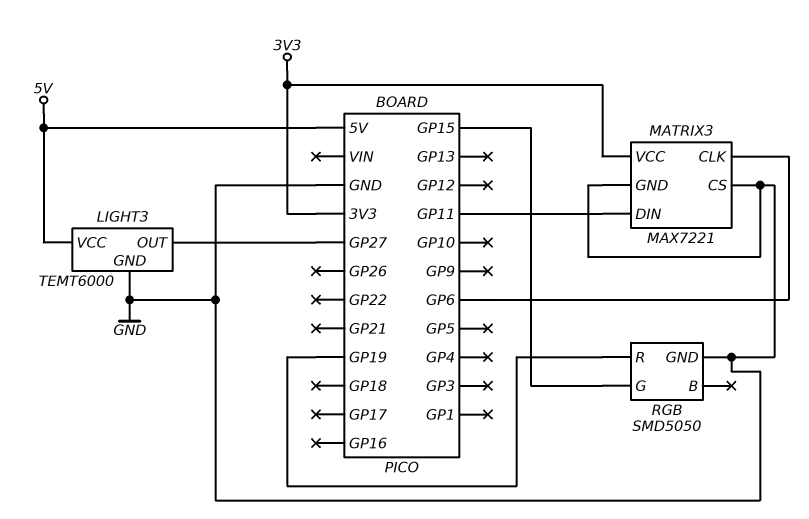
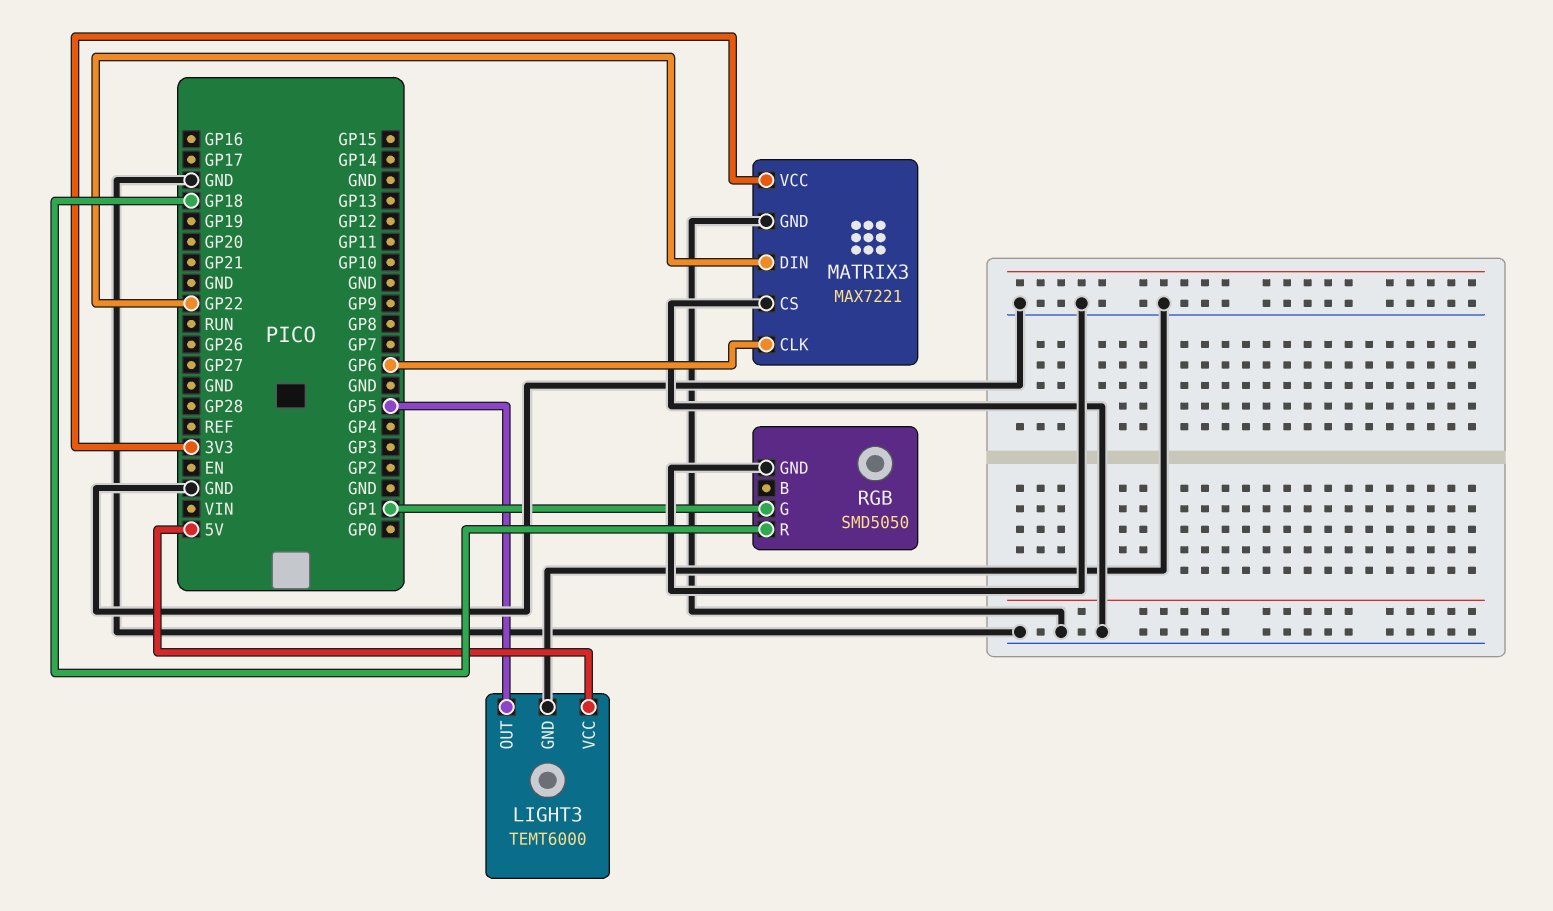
LIGHT3 pin OUT: GP27 -> GP5
MATRIX3 pin DIN: GP11 -> GP22
RGB pin G: GP15 -> GP1
RGB pin R: GP19 -> GP18

